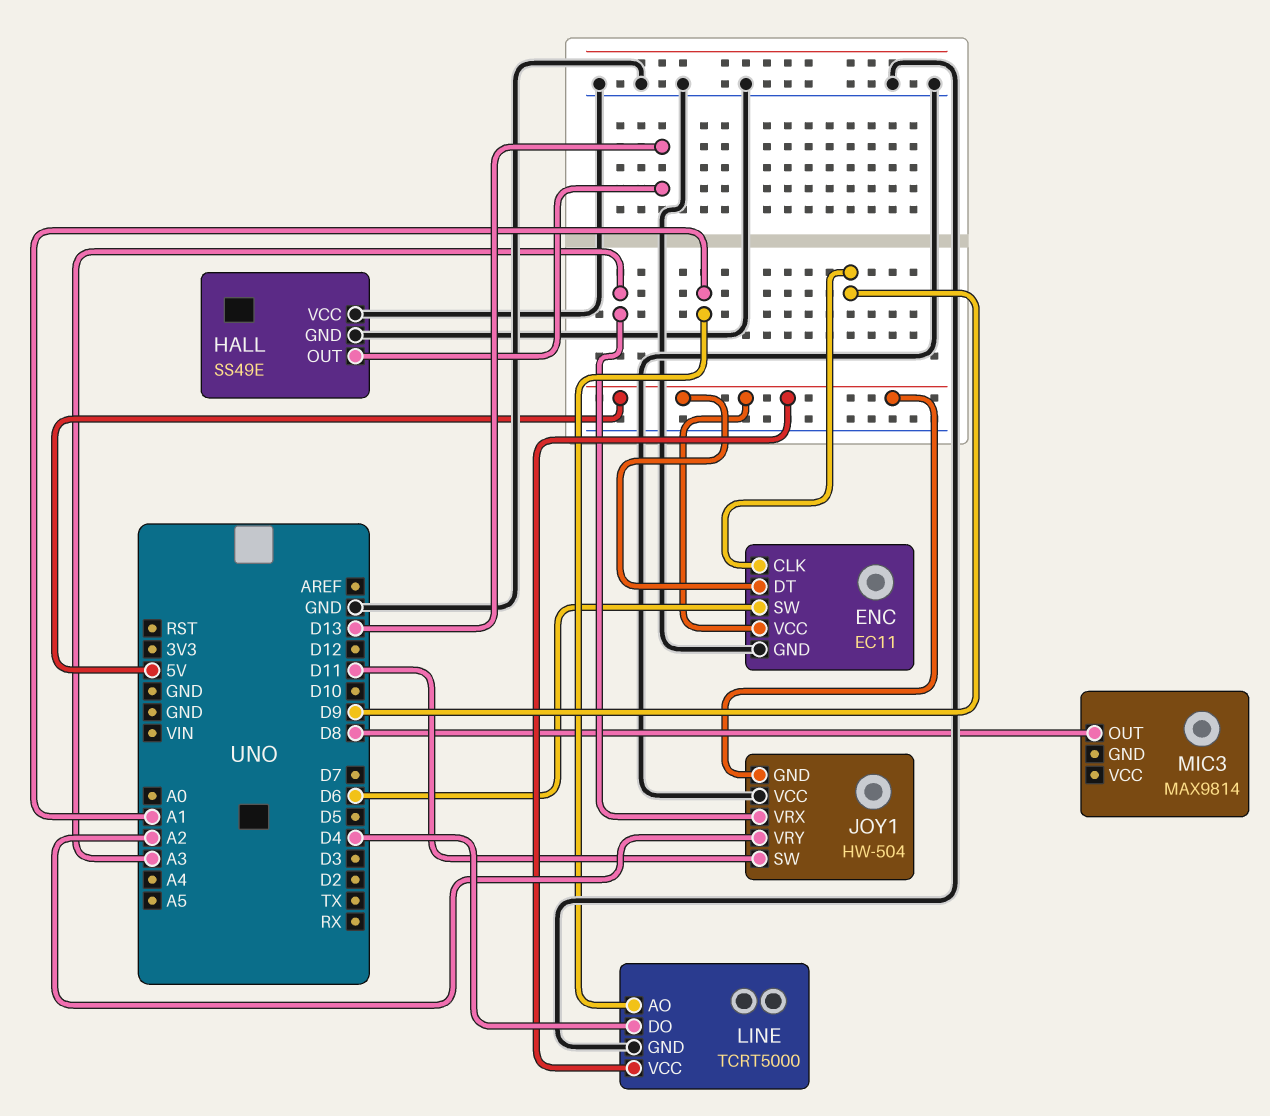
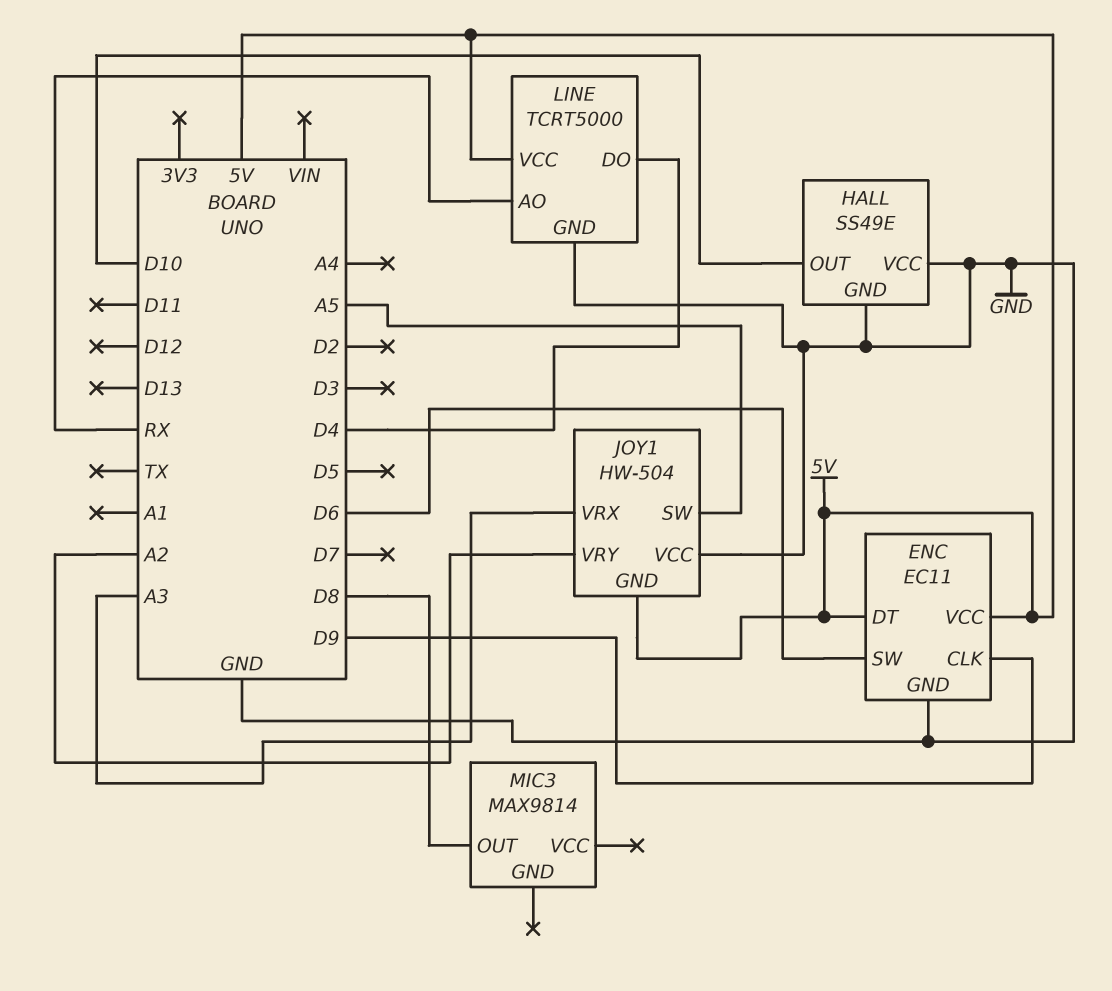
HALL pin OUT: D13 -> D10
JOY1 pin SW: D11 -> A5
LINE pin AO: A1 -> RX

